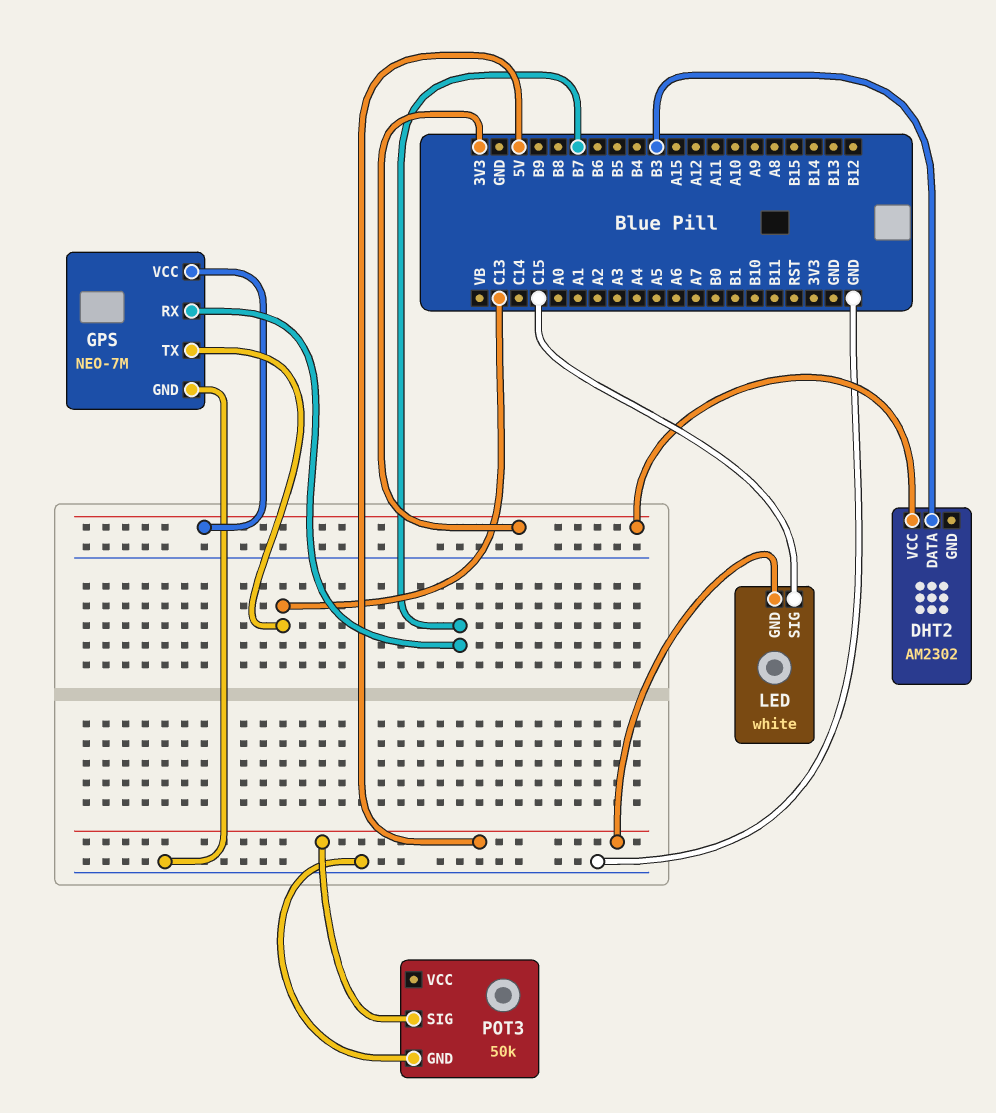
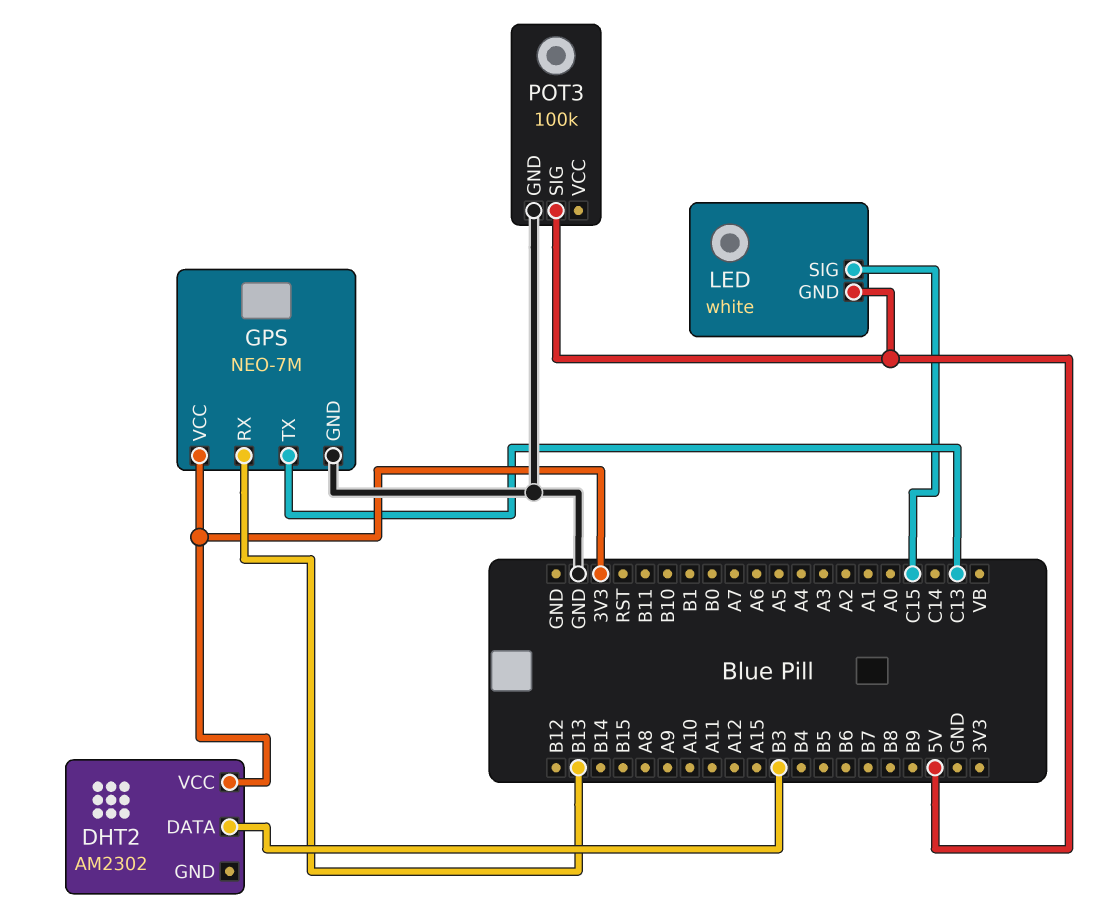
GPS pin RX: B7 -> B13
POT3: 50k -> 100k

